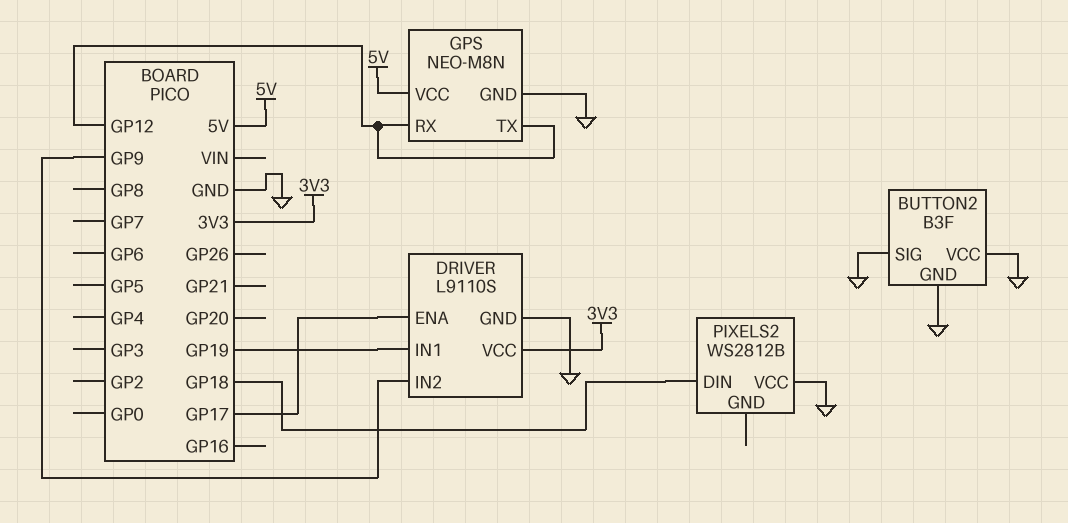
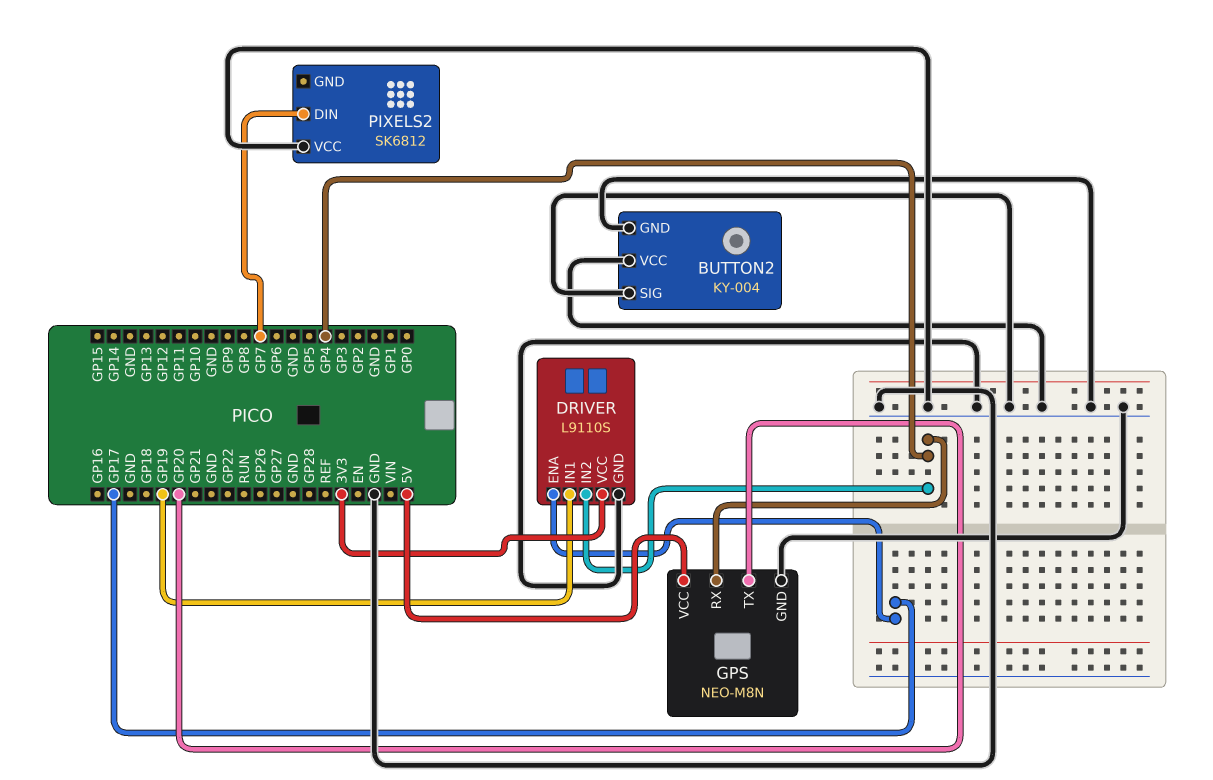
BUTTON2: B3F -> KY-004
DRIVER pin IN2: GP9 -> GP4
GPS pin RX: GP12 -> GP4
GPS pin TX: GP12 -> GP20
PIXELS2: WS2812B -> SK6812
PIXELS2 pin DIN: GP18 -> GP7

